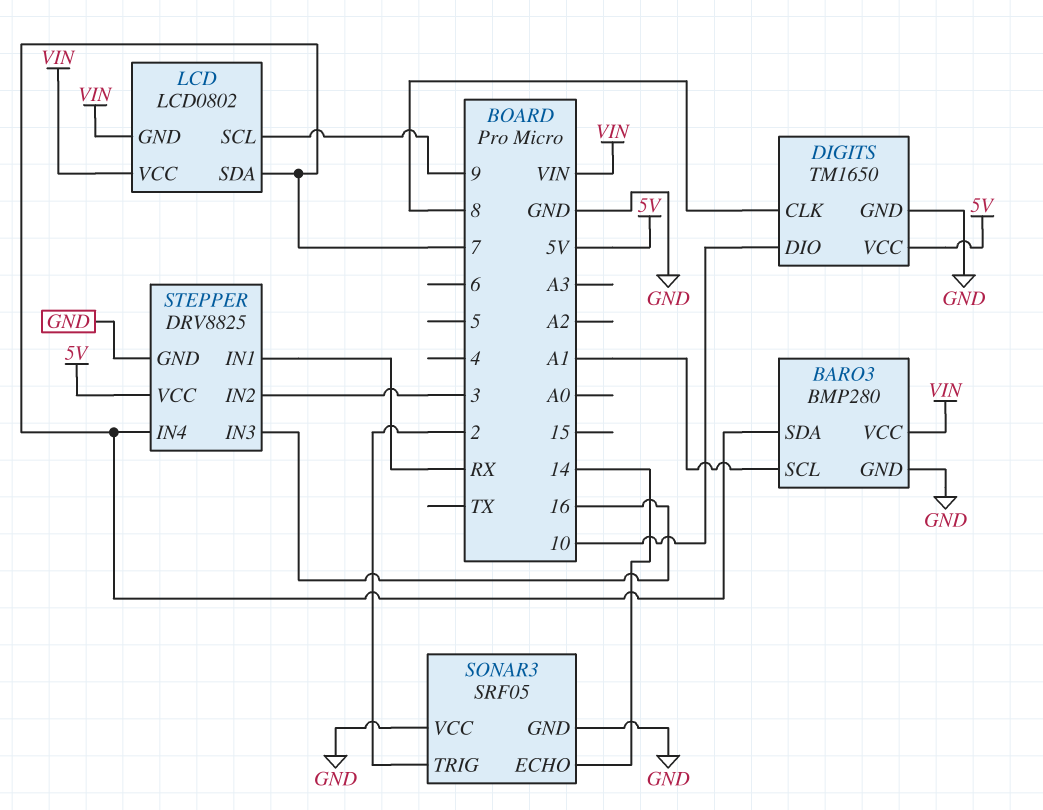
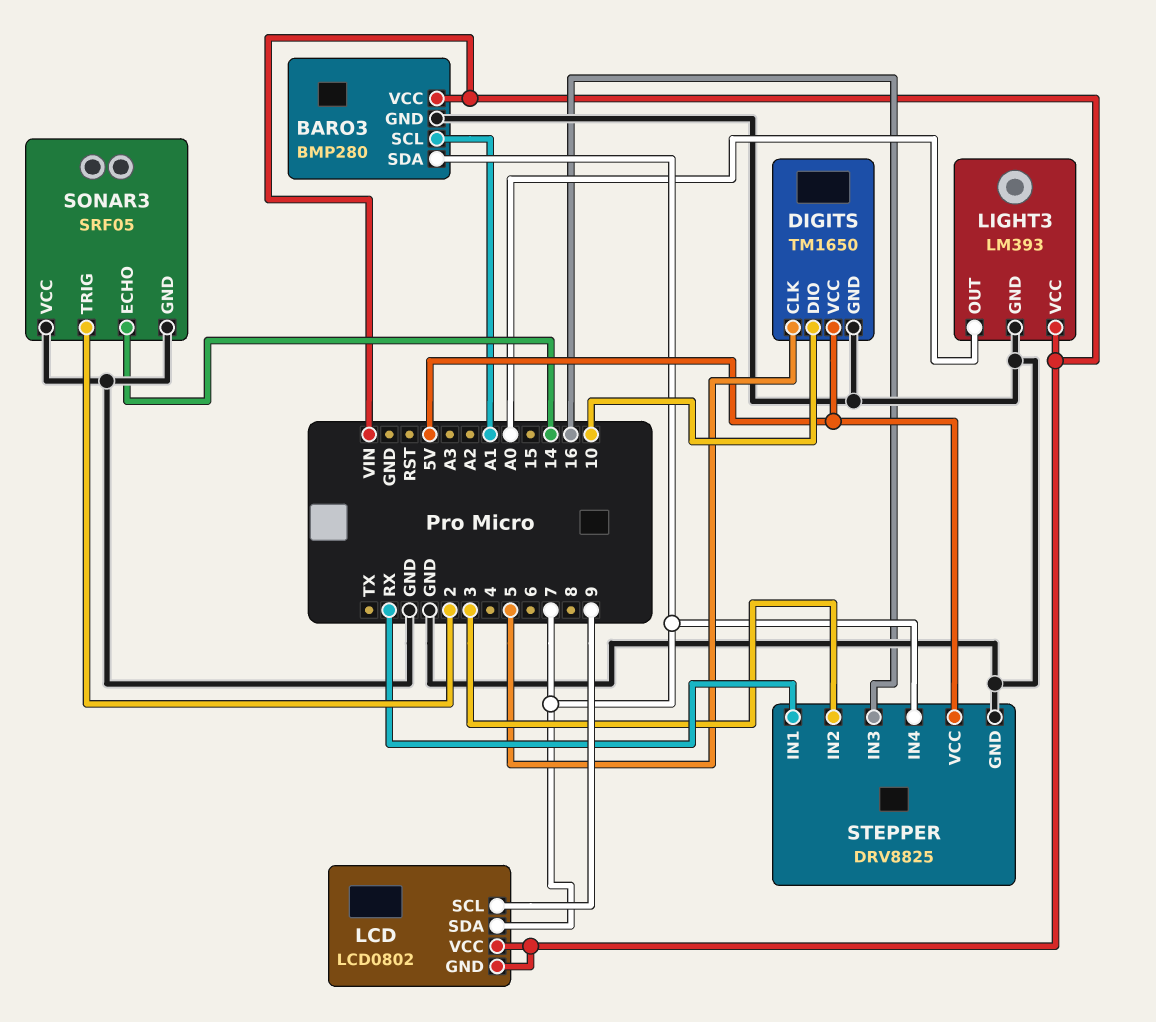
DIGITS pin CLK: 8 -> 5
LIGHT3: none -> LM393
LIGHT3 pin GND: none -> GND
LIGHT3 pin OUT: none -> A0
LIGHT3 pin VCC: none -> VIN

